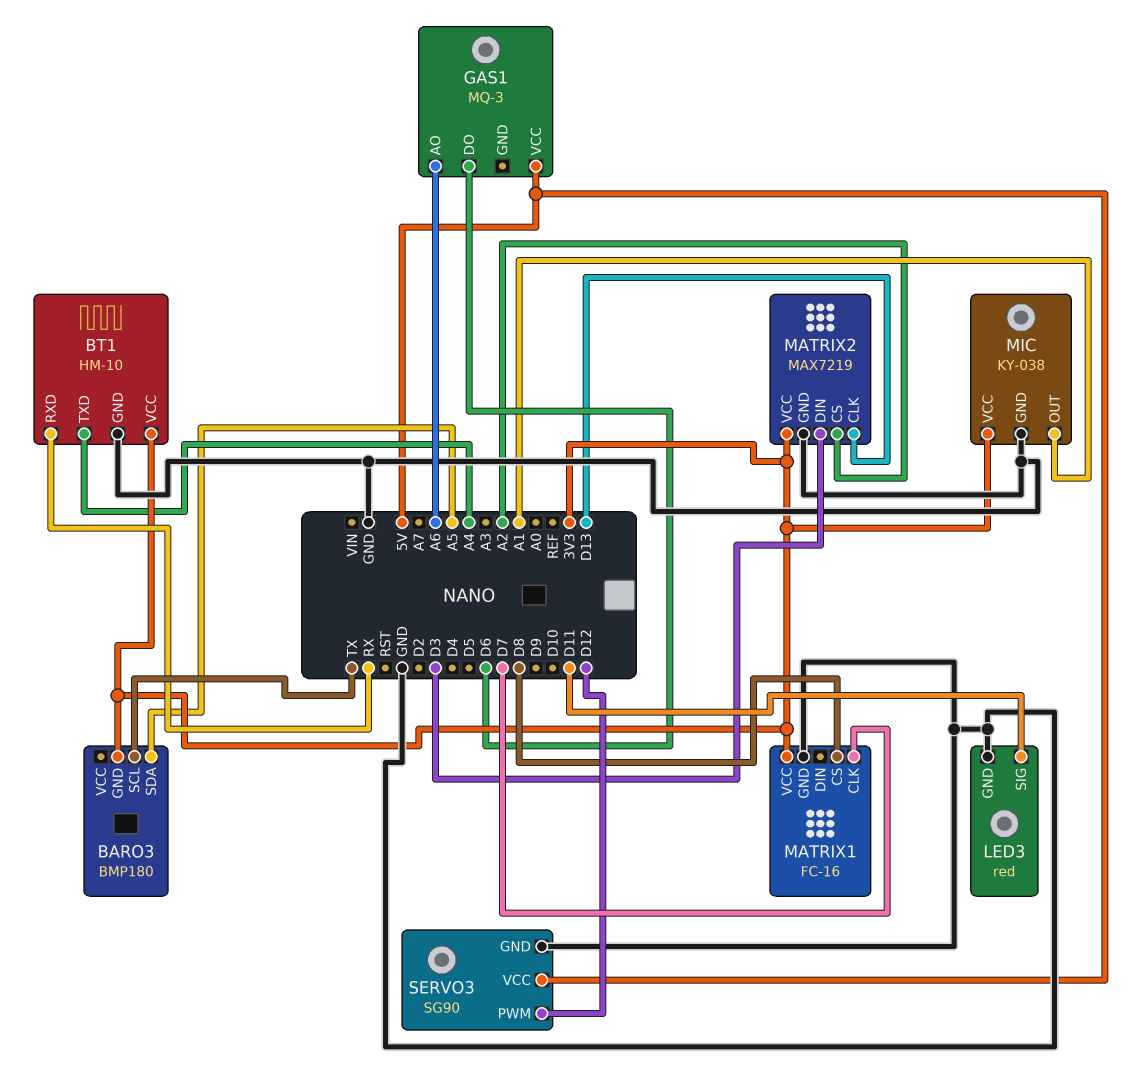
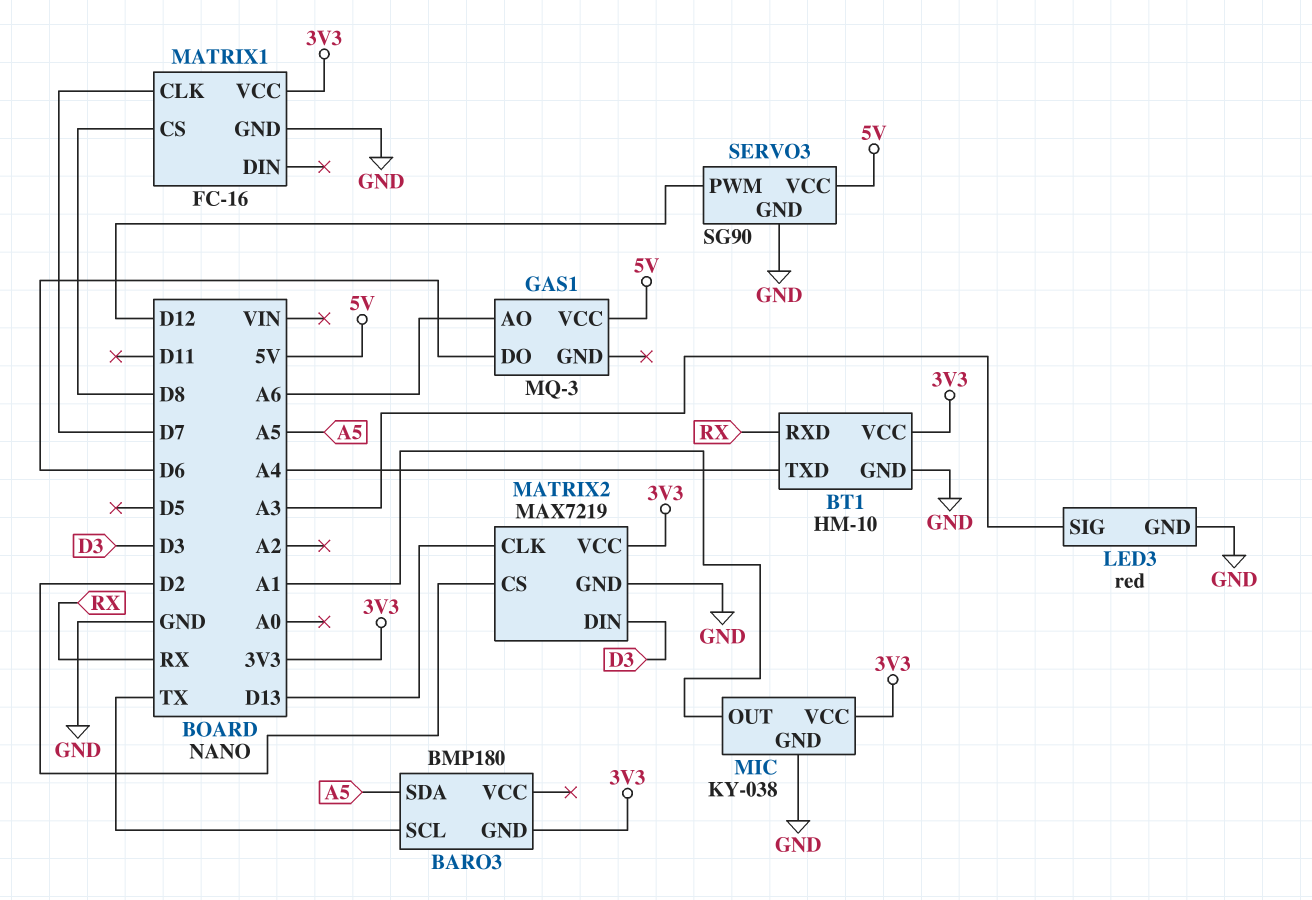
LED3 pin SIG: D11 -> A3
MATRIX2 pin CS: A2 -> D2

